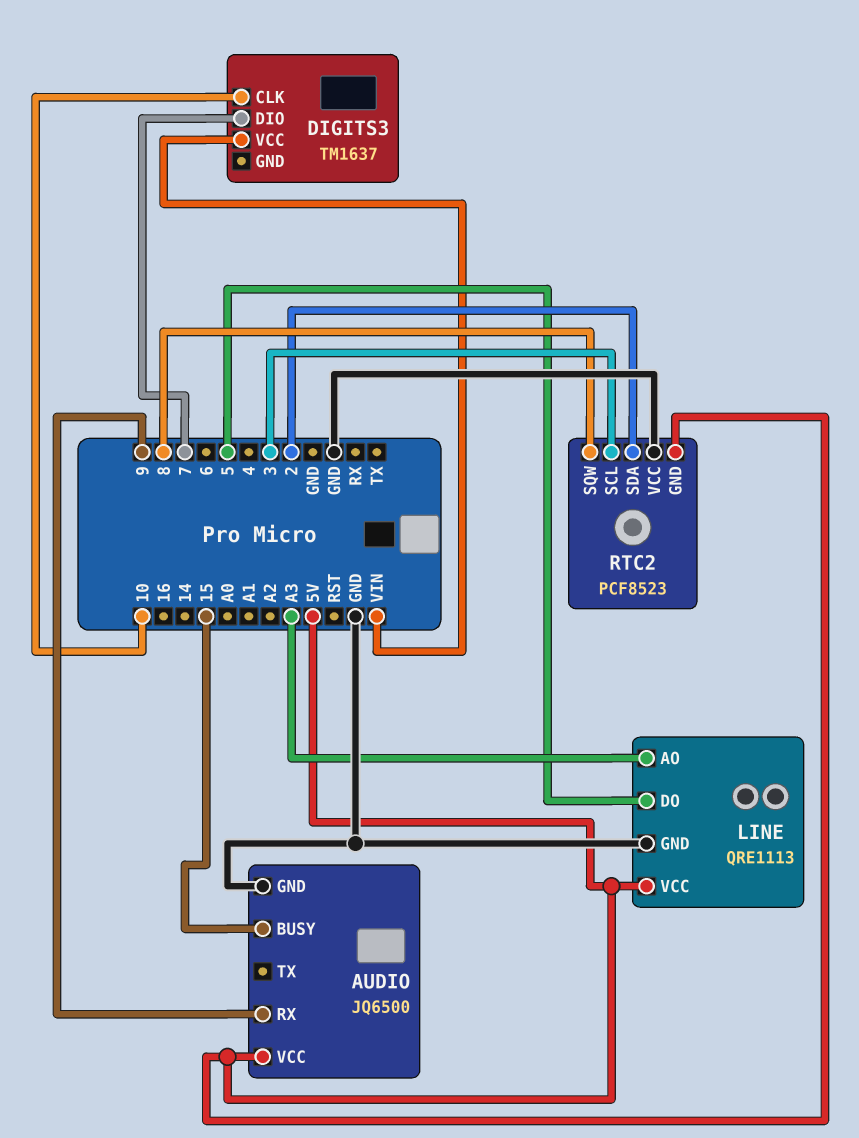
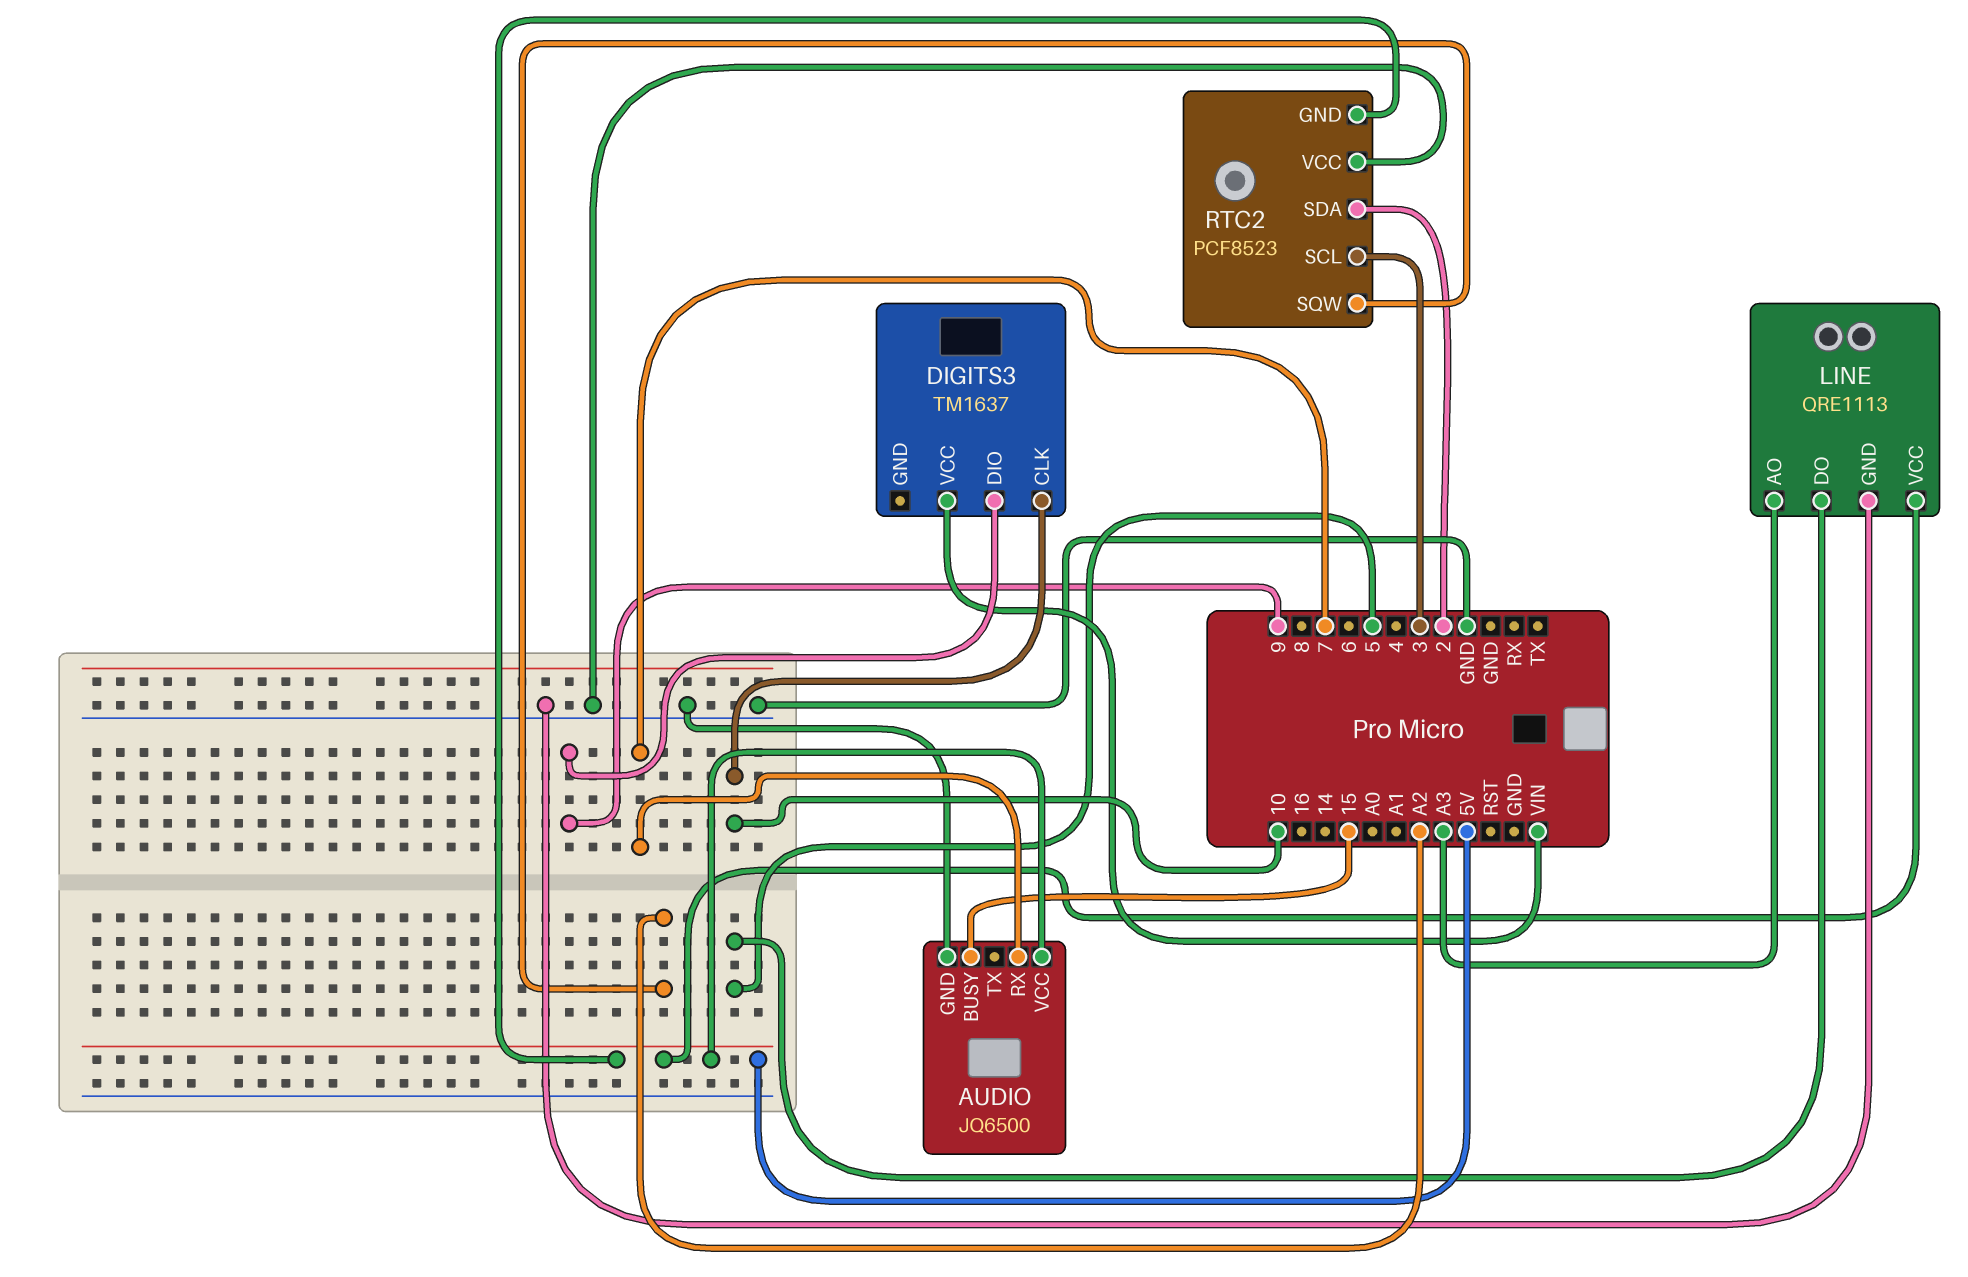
AUDIO pin RX: 9 -> 7
DIGITS3 pin DIO: 7 -> 9
RTC2 pin SQW: 8 -> A2

